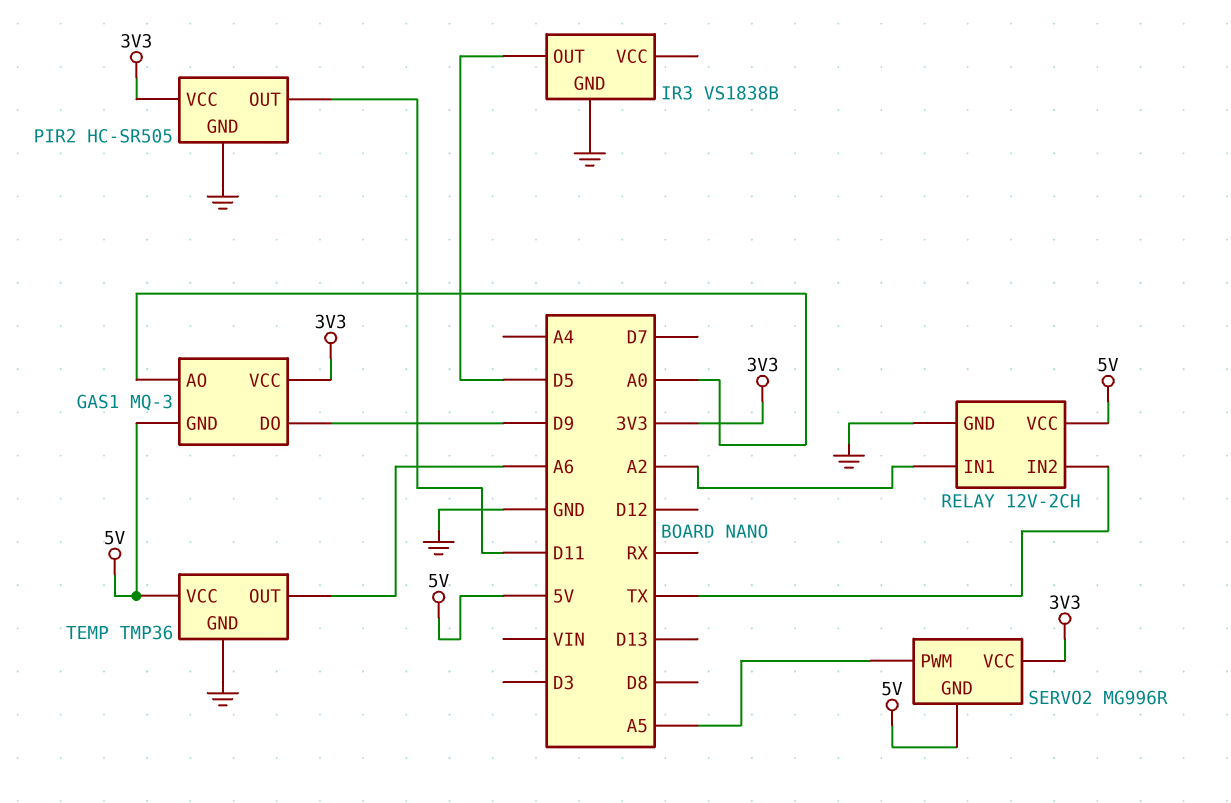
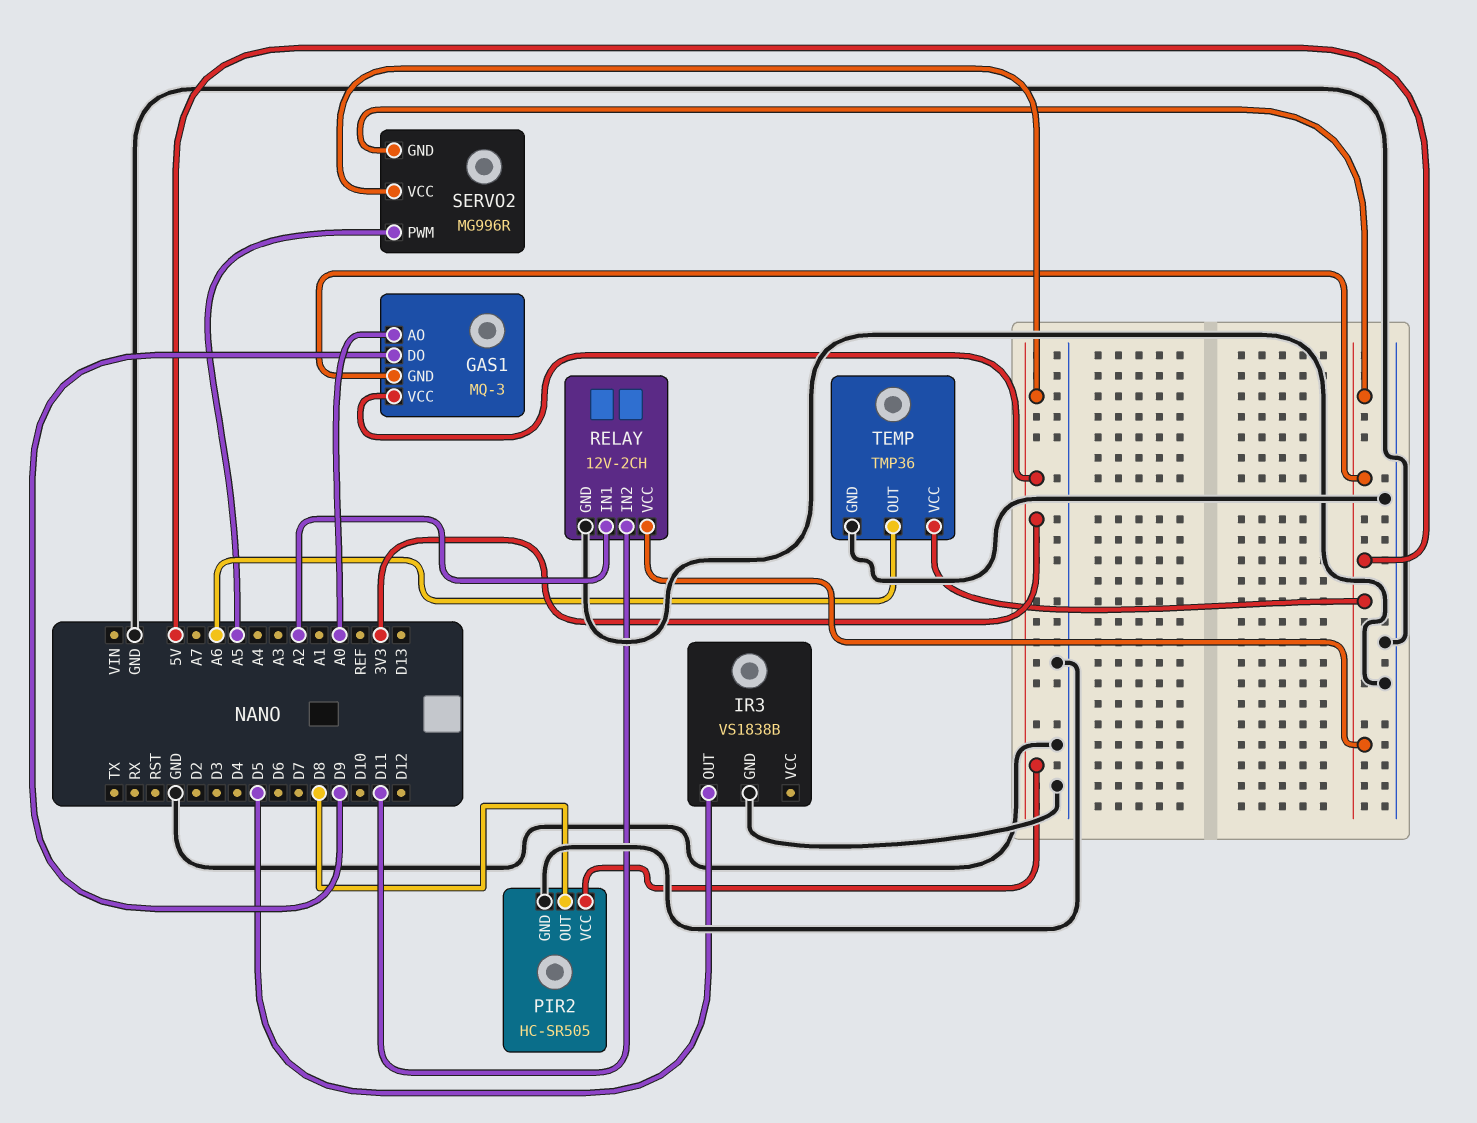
PIR2 pin OUT: D11 -> D8
RELAY pin IN2: TX -> D11

